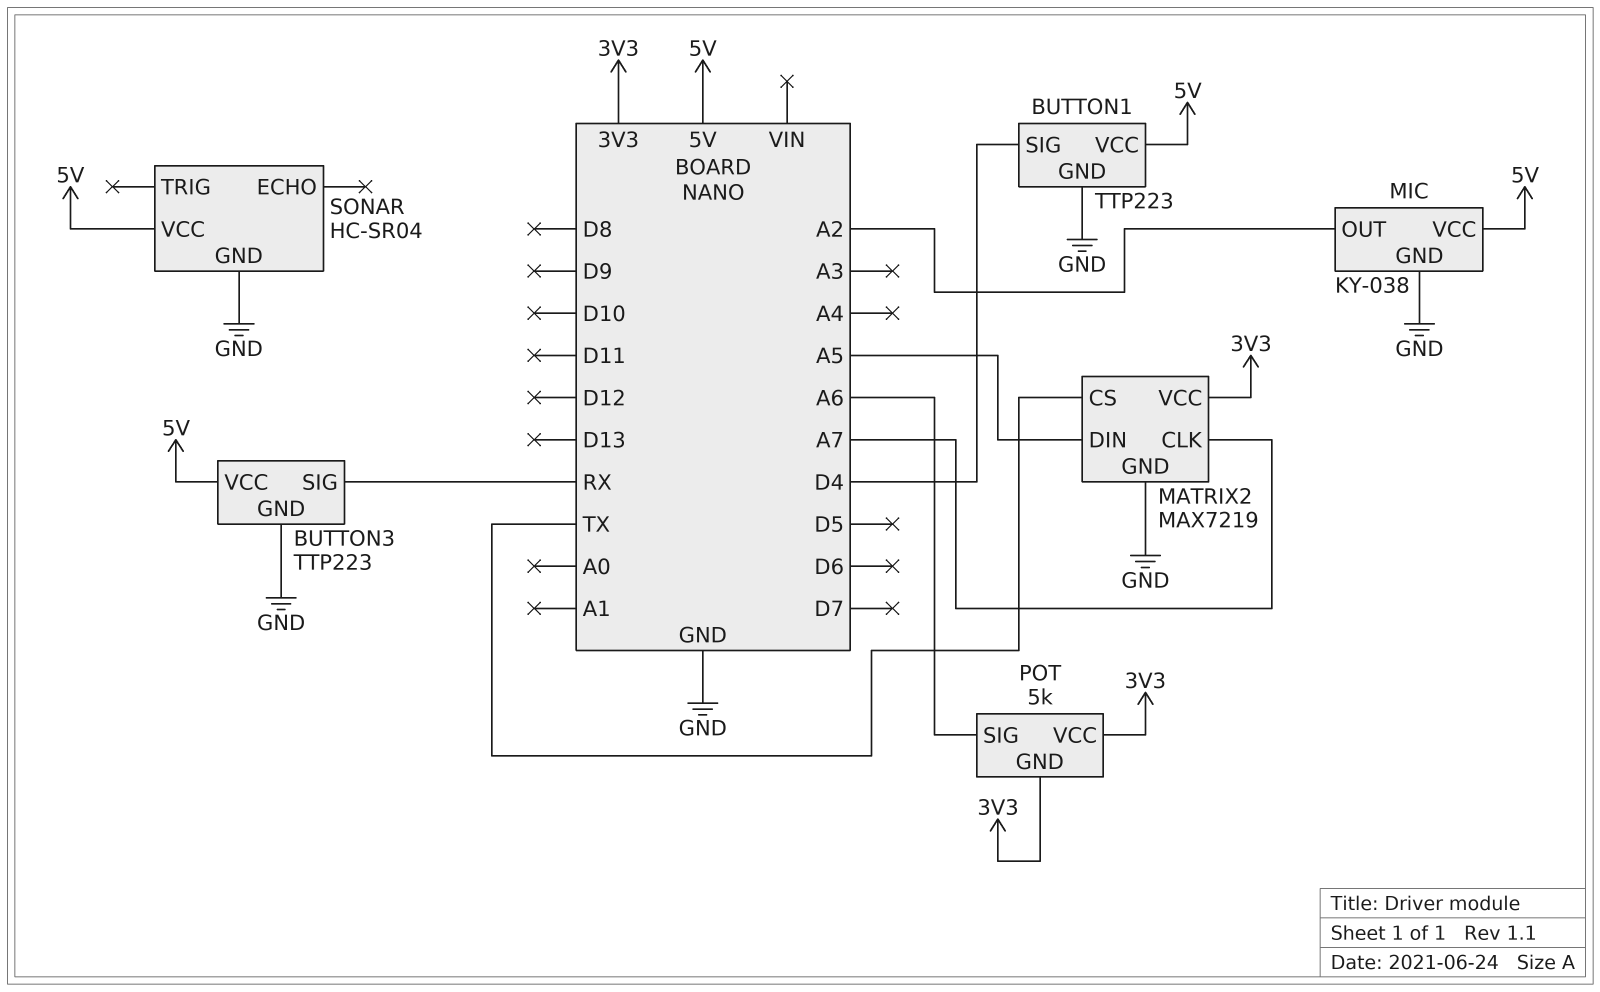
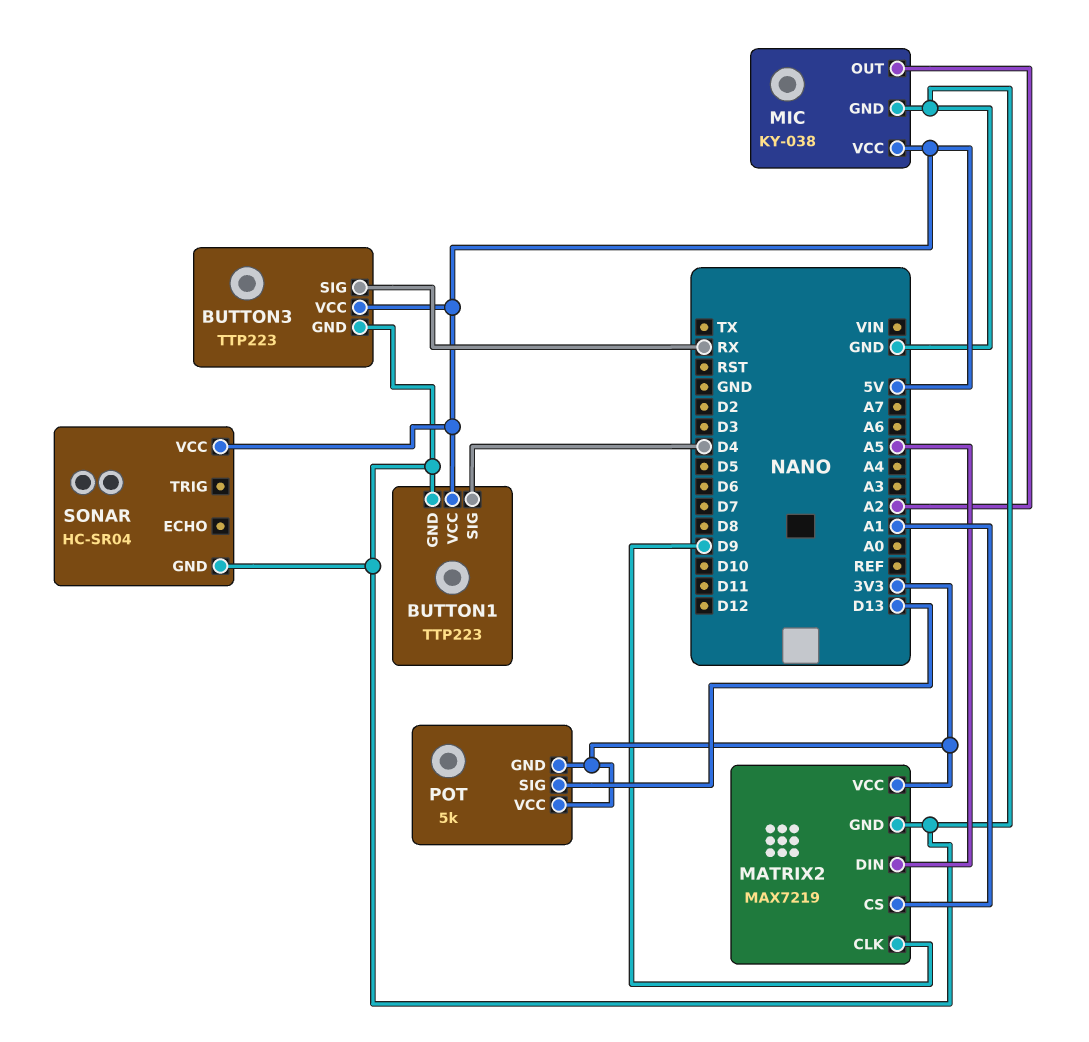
MATRIX2 pin CLK: A7 -> D9
MATRIX2 pin CS: TX -> A1
POT pin SIG: A6 -> D13

